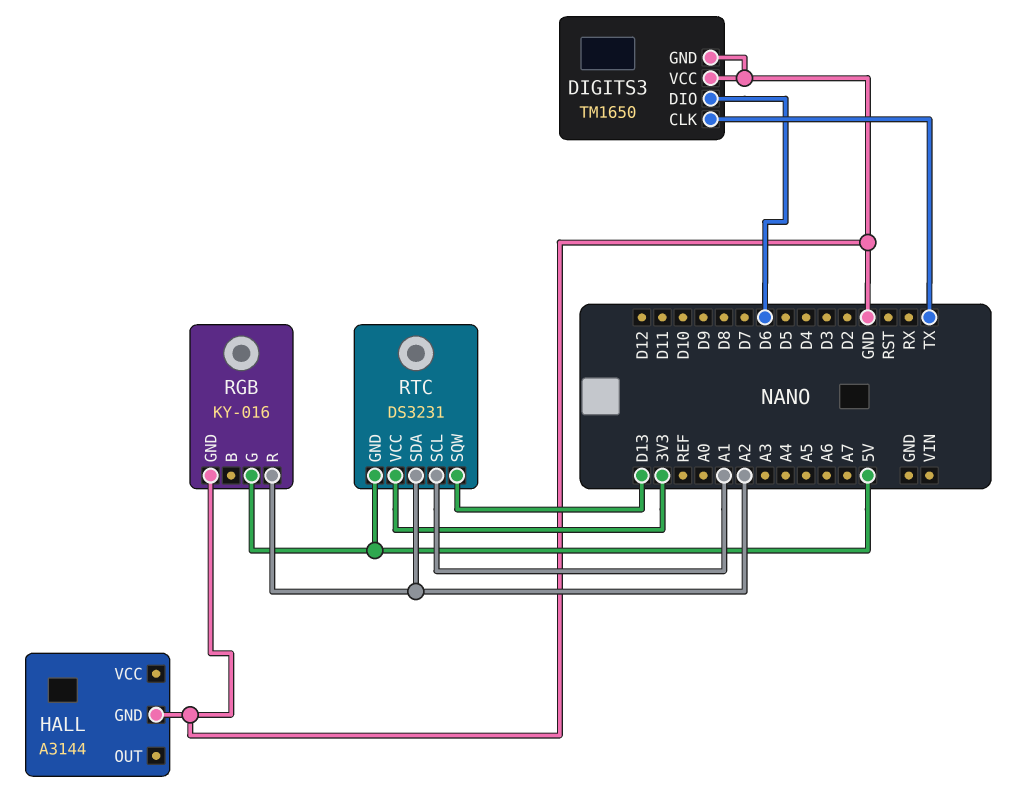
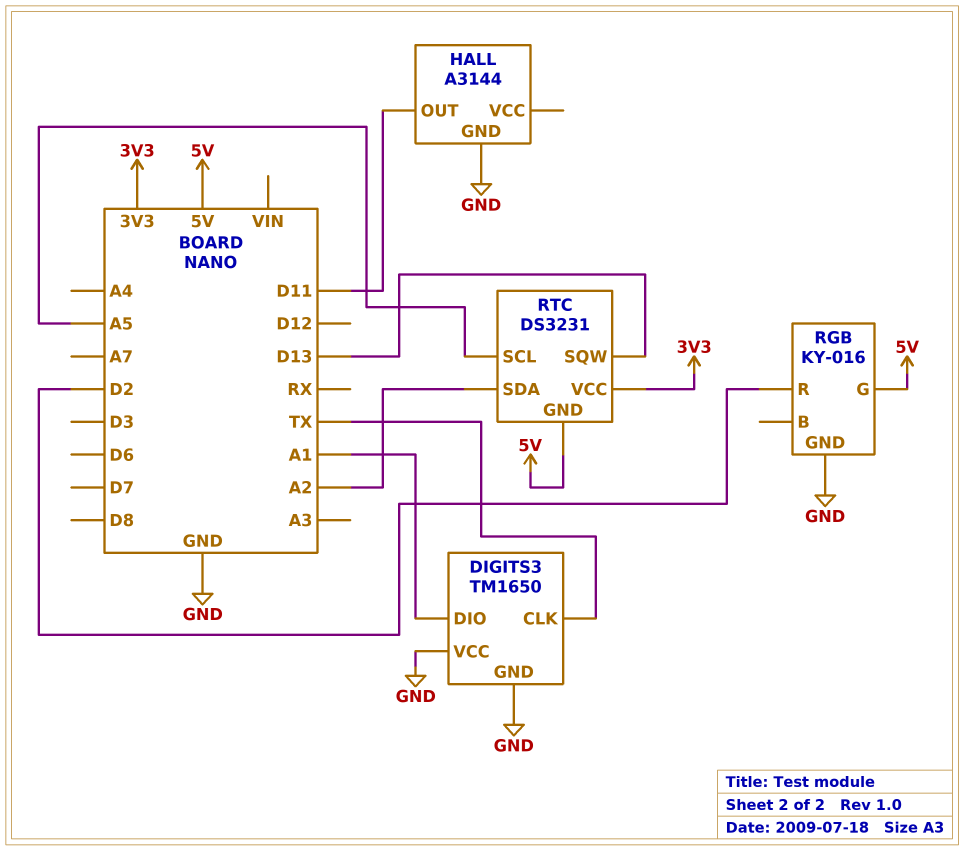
DIGITS3 pin DIO: D6 -> A1
HALL pin OUT: none -> D11
RGB pin R: A2 -> D2
RTC pin SCL: A1 -> A5

